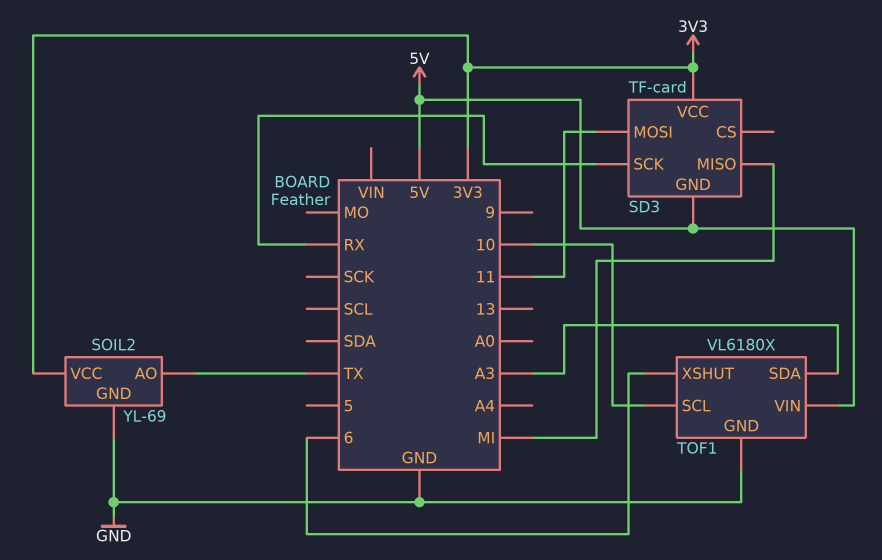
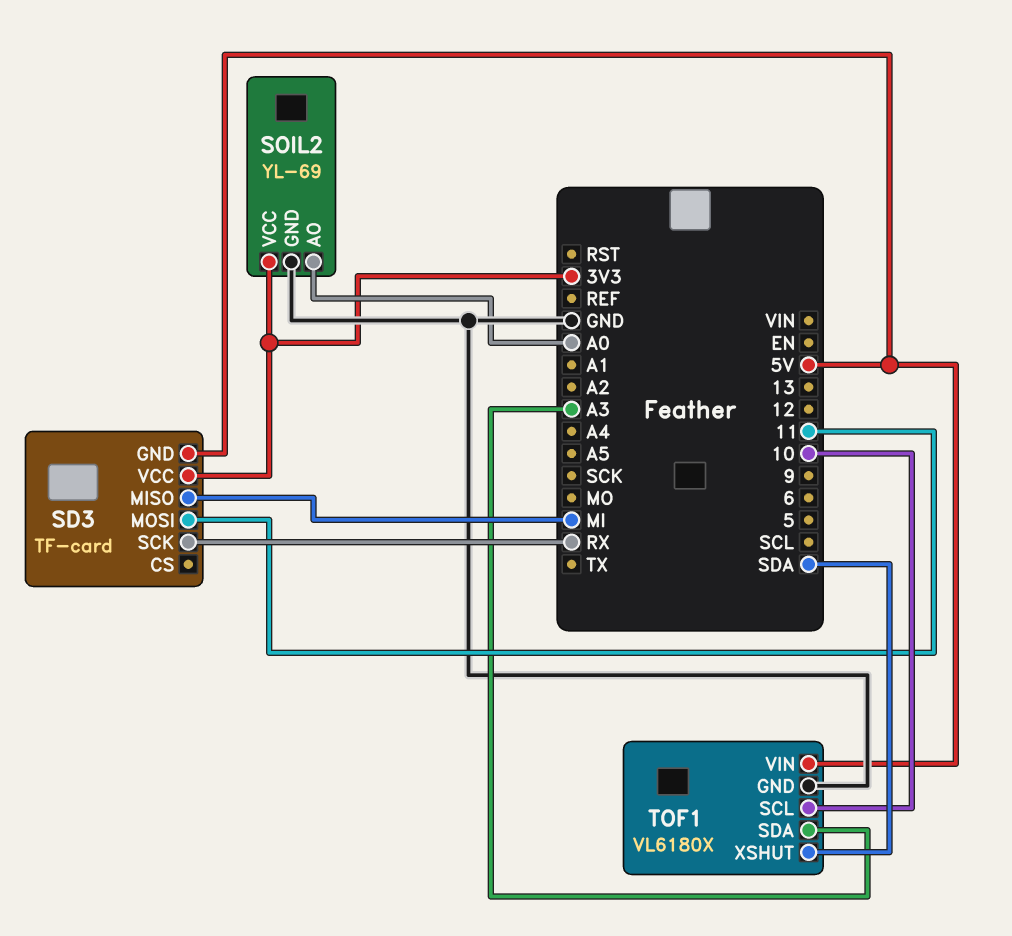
SOIL2 pin AO: TX -> A0
TOF1 pin XSHUT: 6 -> SDA

